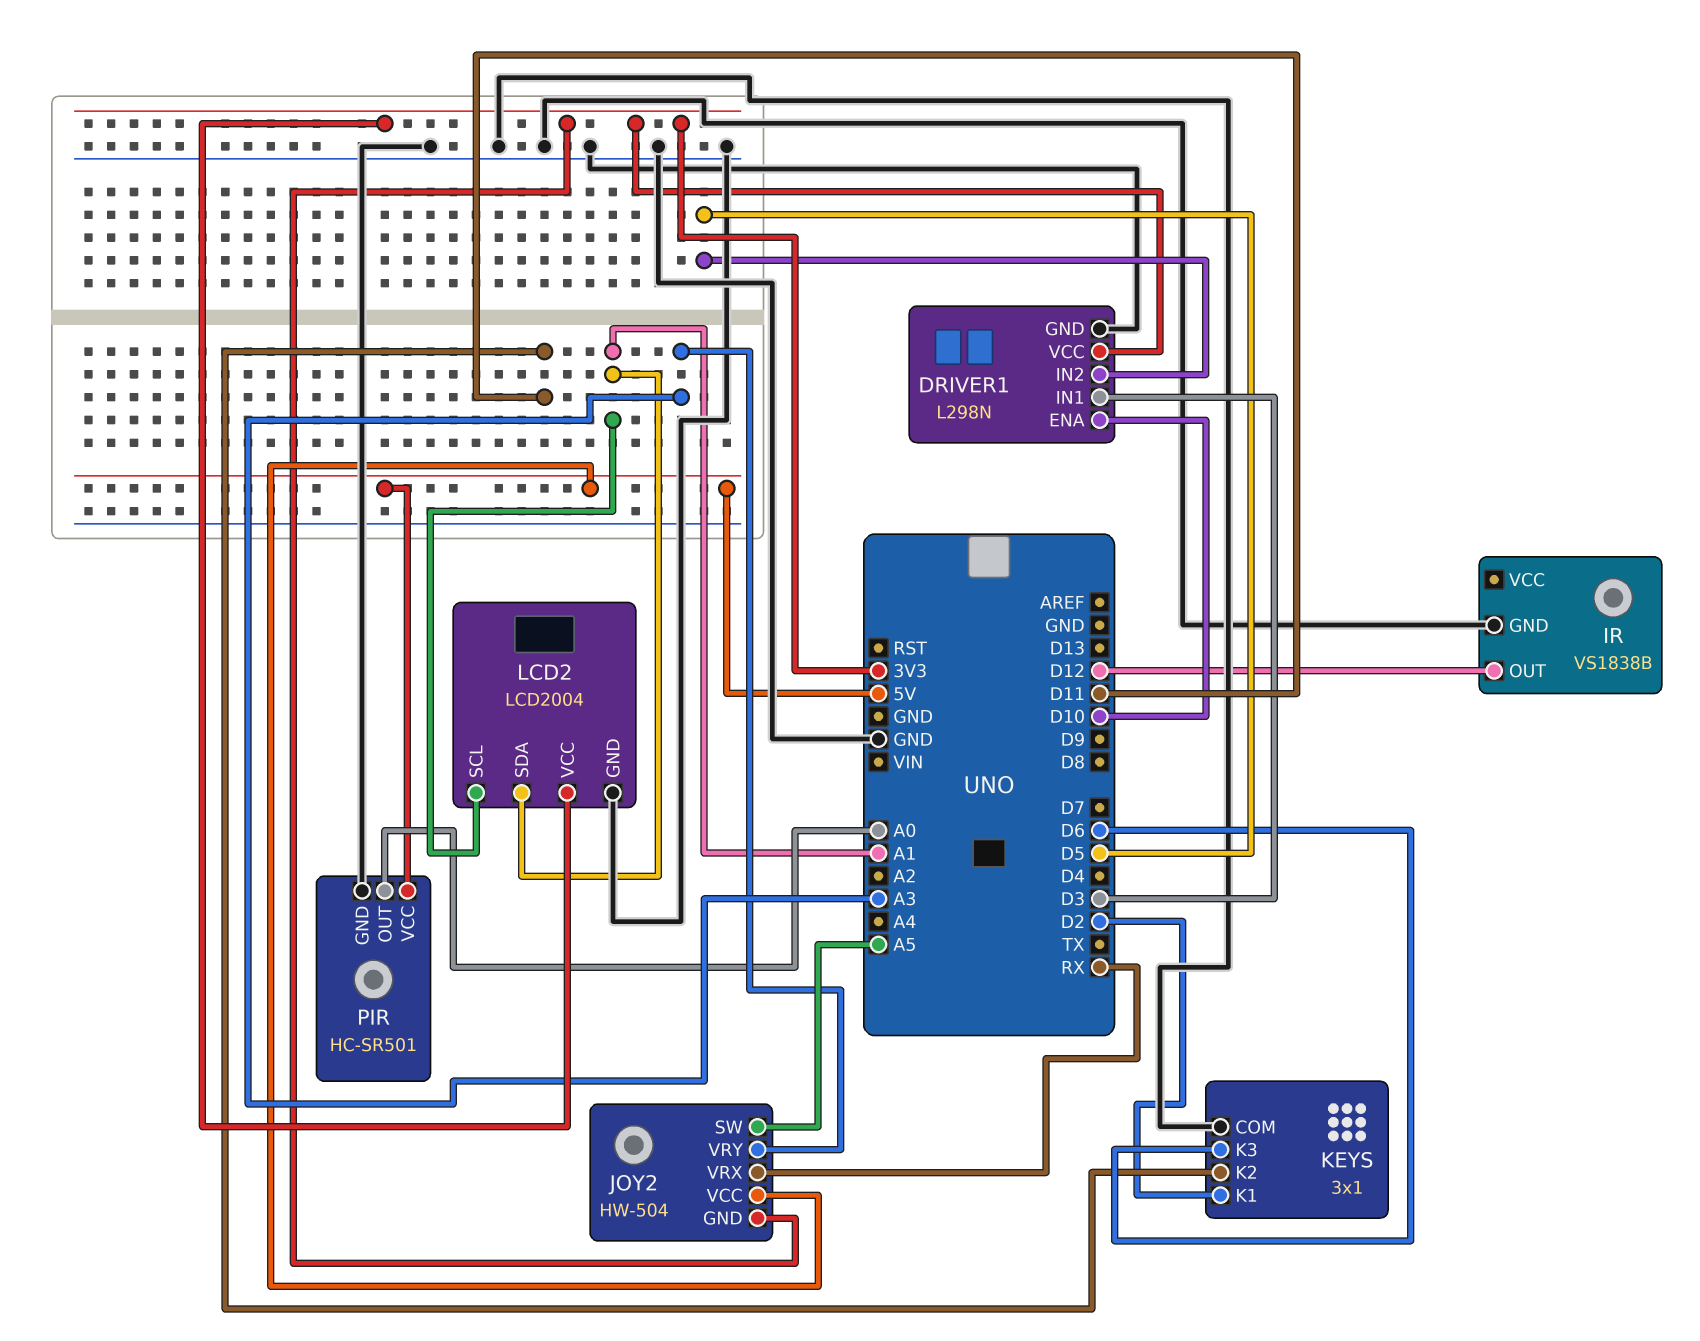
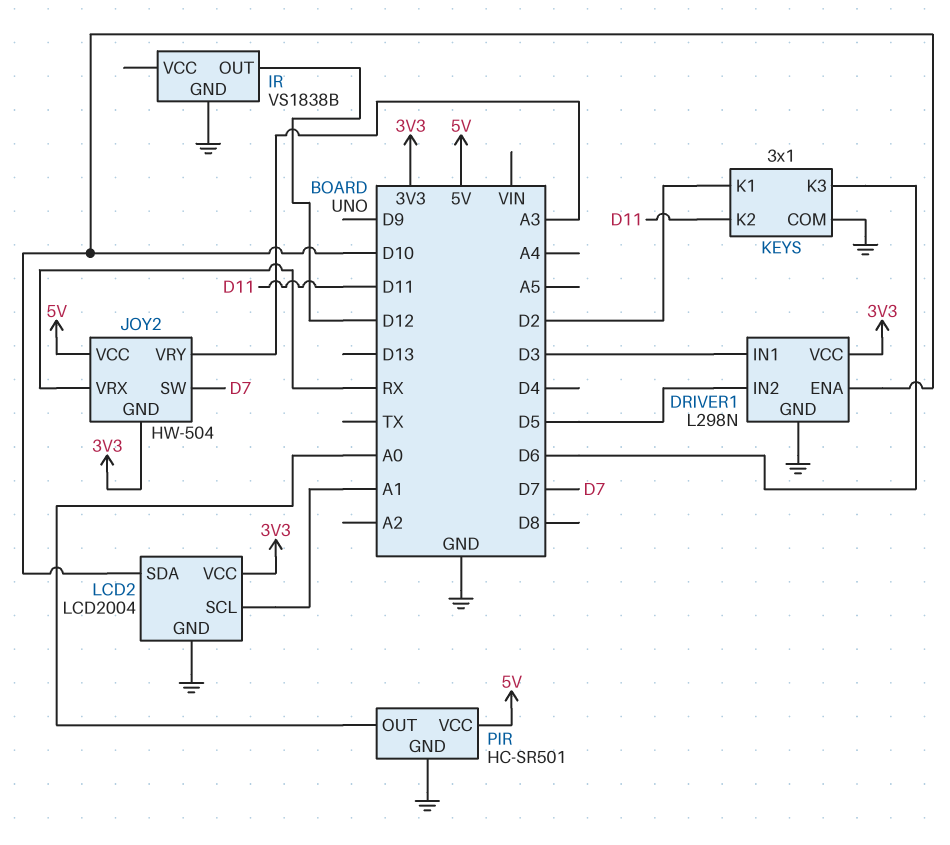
JOY2 pin SW: A5 -> D7
LCD2 pin SDA: A1 -> D10

